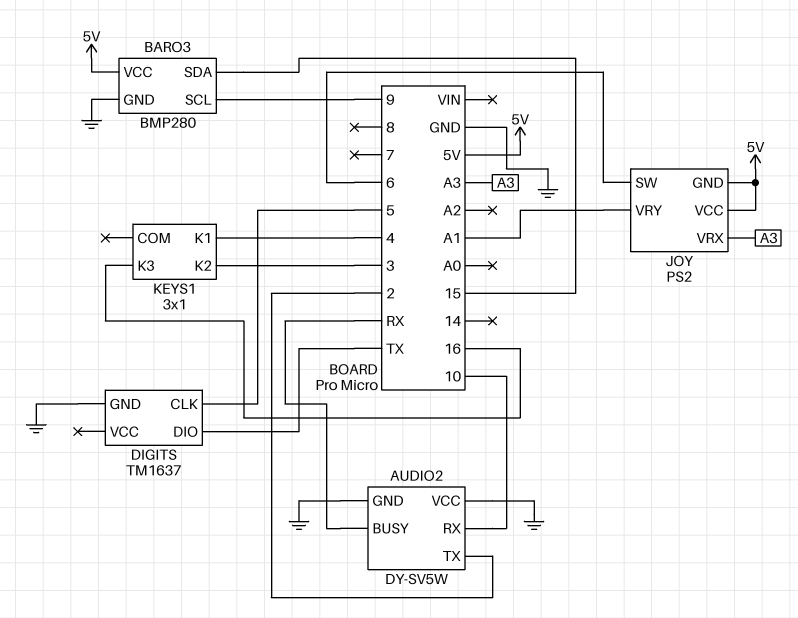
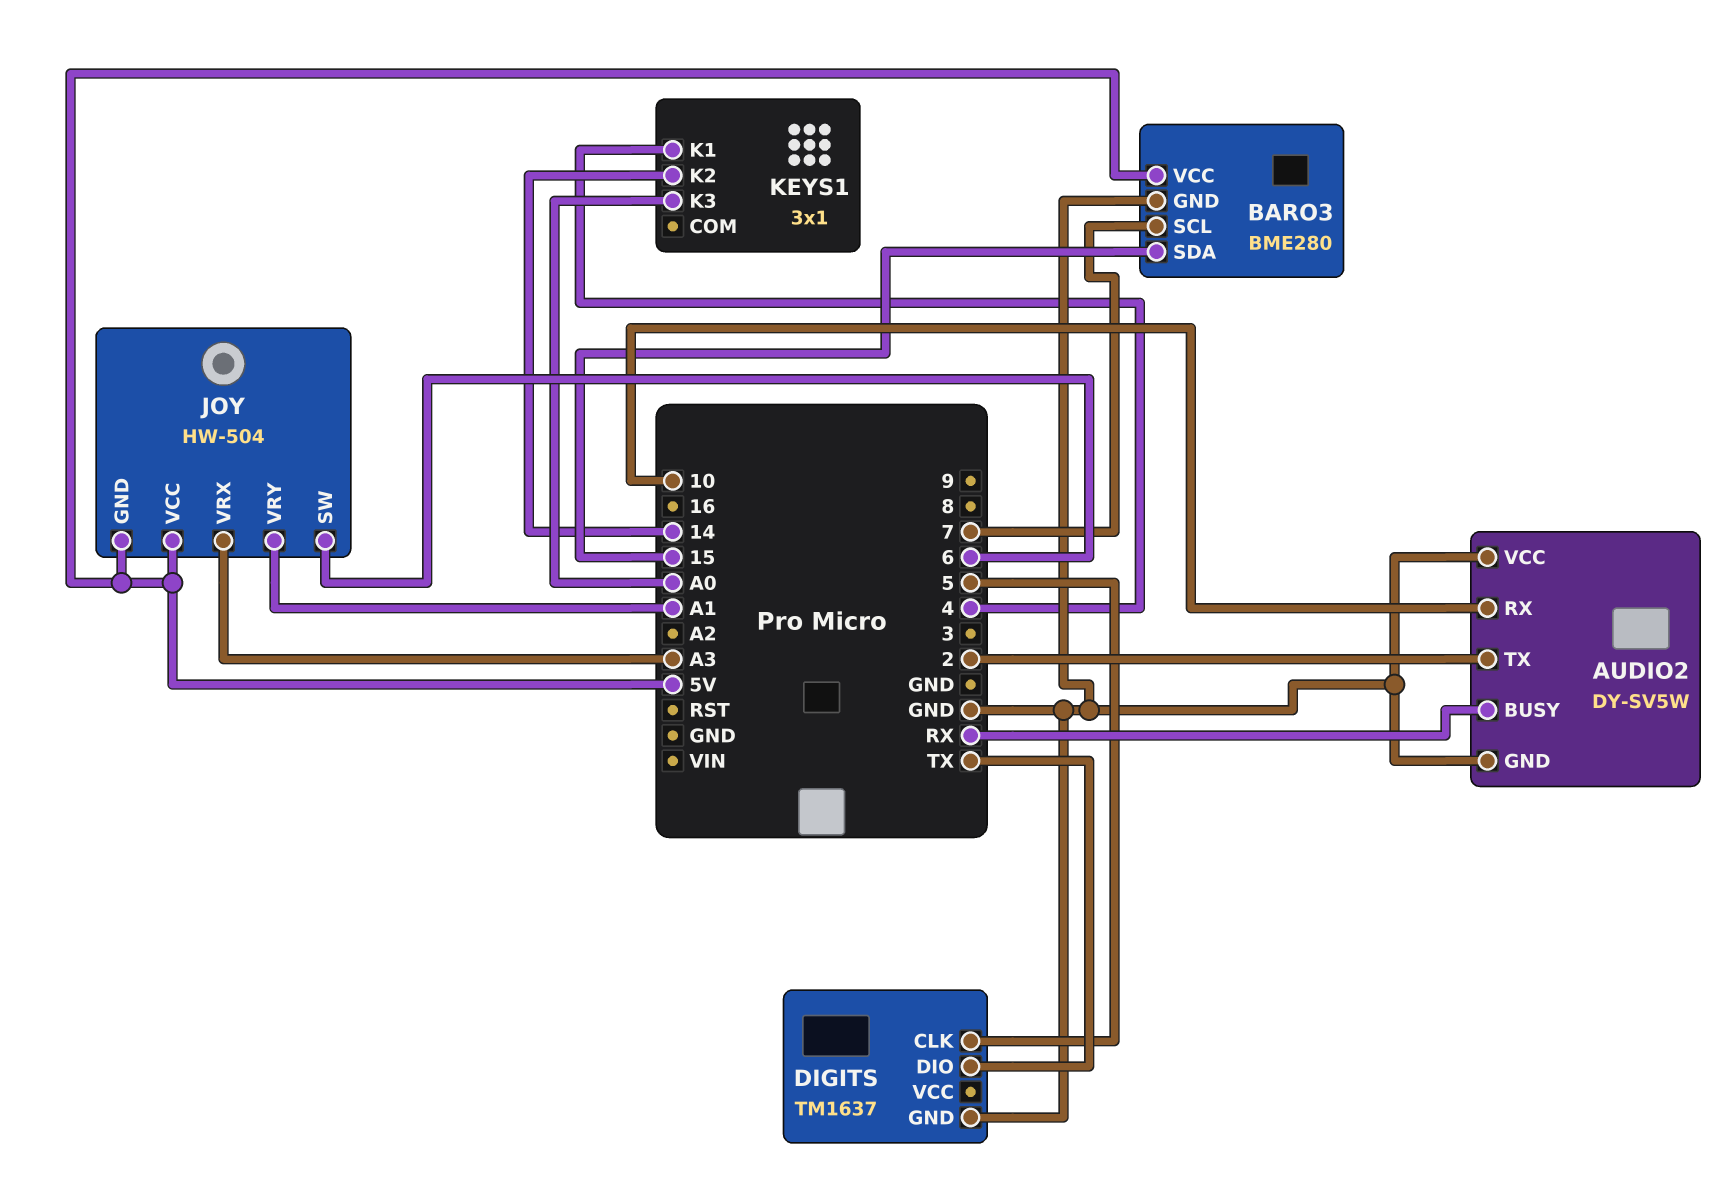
BARO3: BMP280 -> BME280
BARO3 pin SCL: 9 -> 7
JOY: PS2 -> HW-504
KEYS1 pin K2: 3 -> 14
KEYS1 pin K3: 16 -> A0

